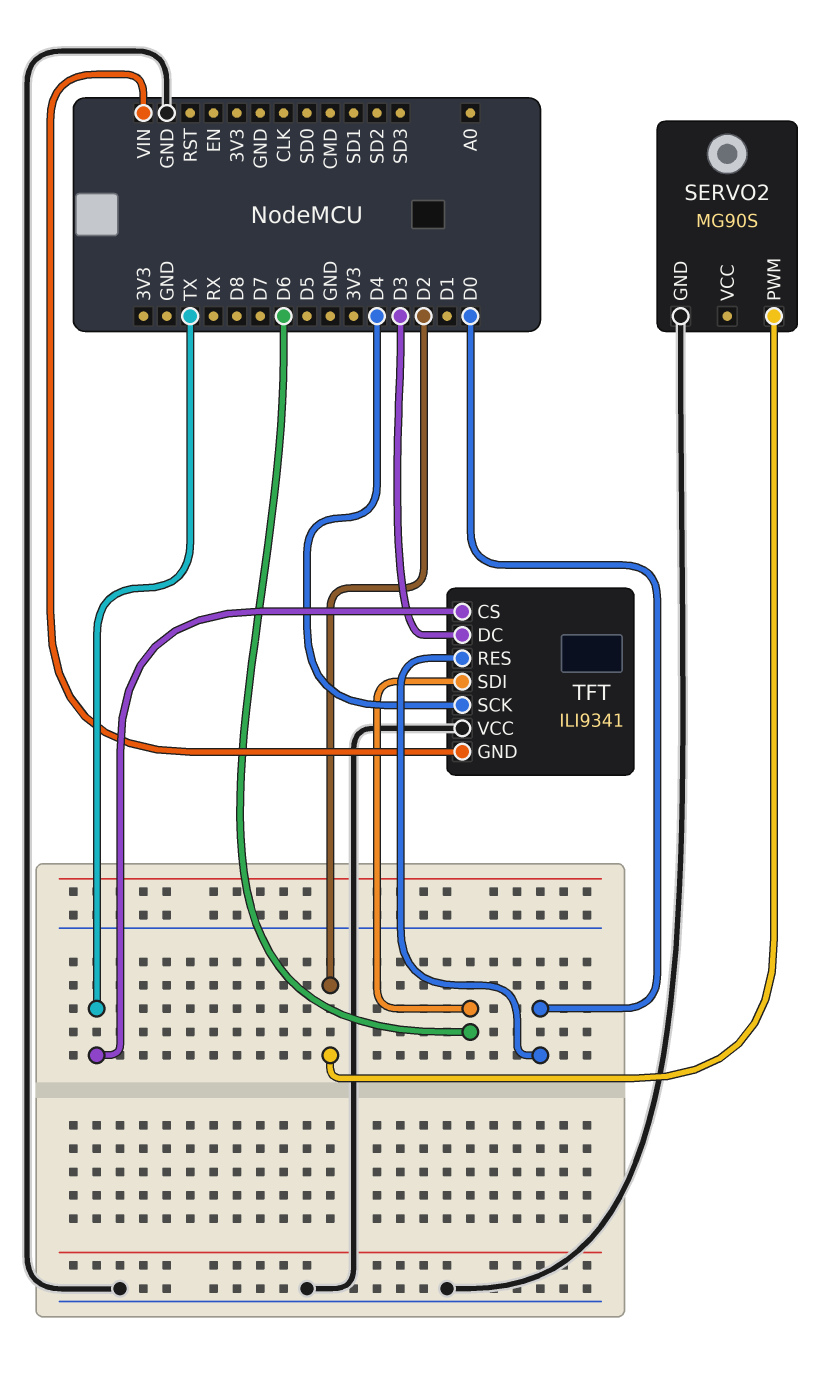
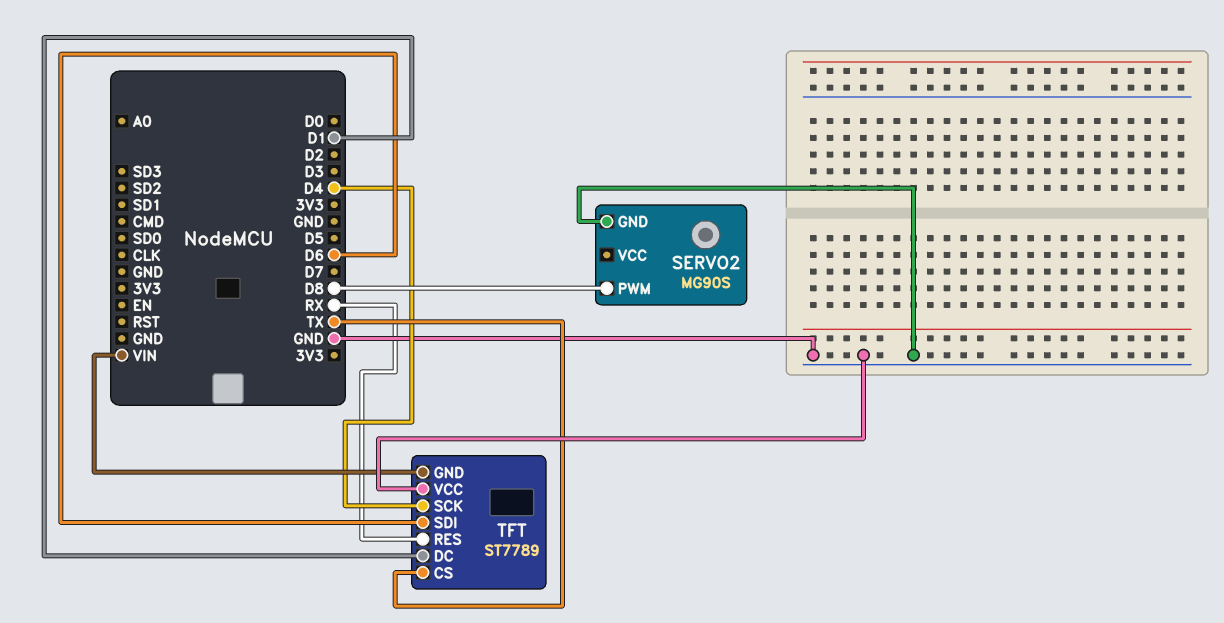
SERVO2 pin PWM: D2 -> D8
TFT: ILI9341 -> ST7789
TFT pin DC: D3 -> D1
TFT pin RES: D0 -> RX

